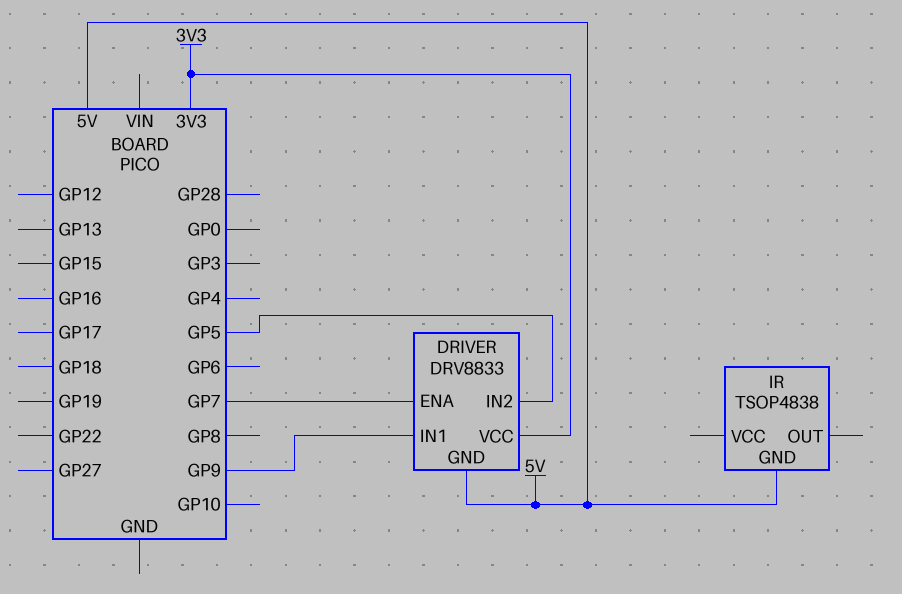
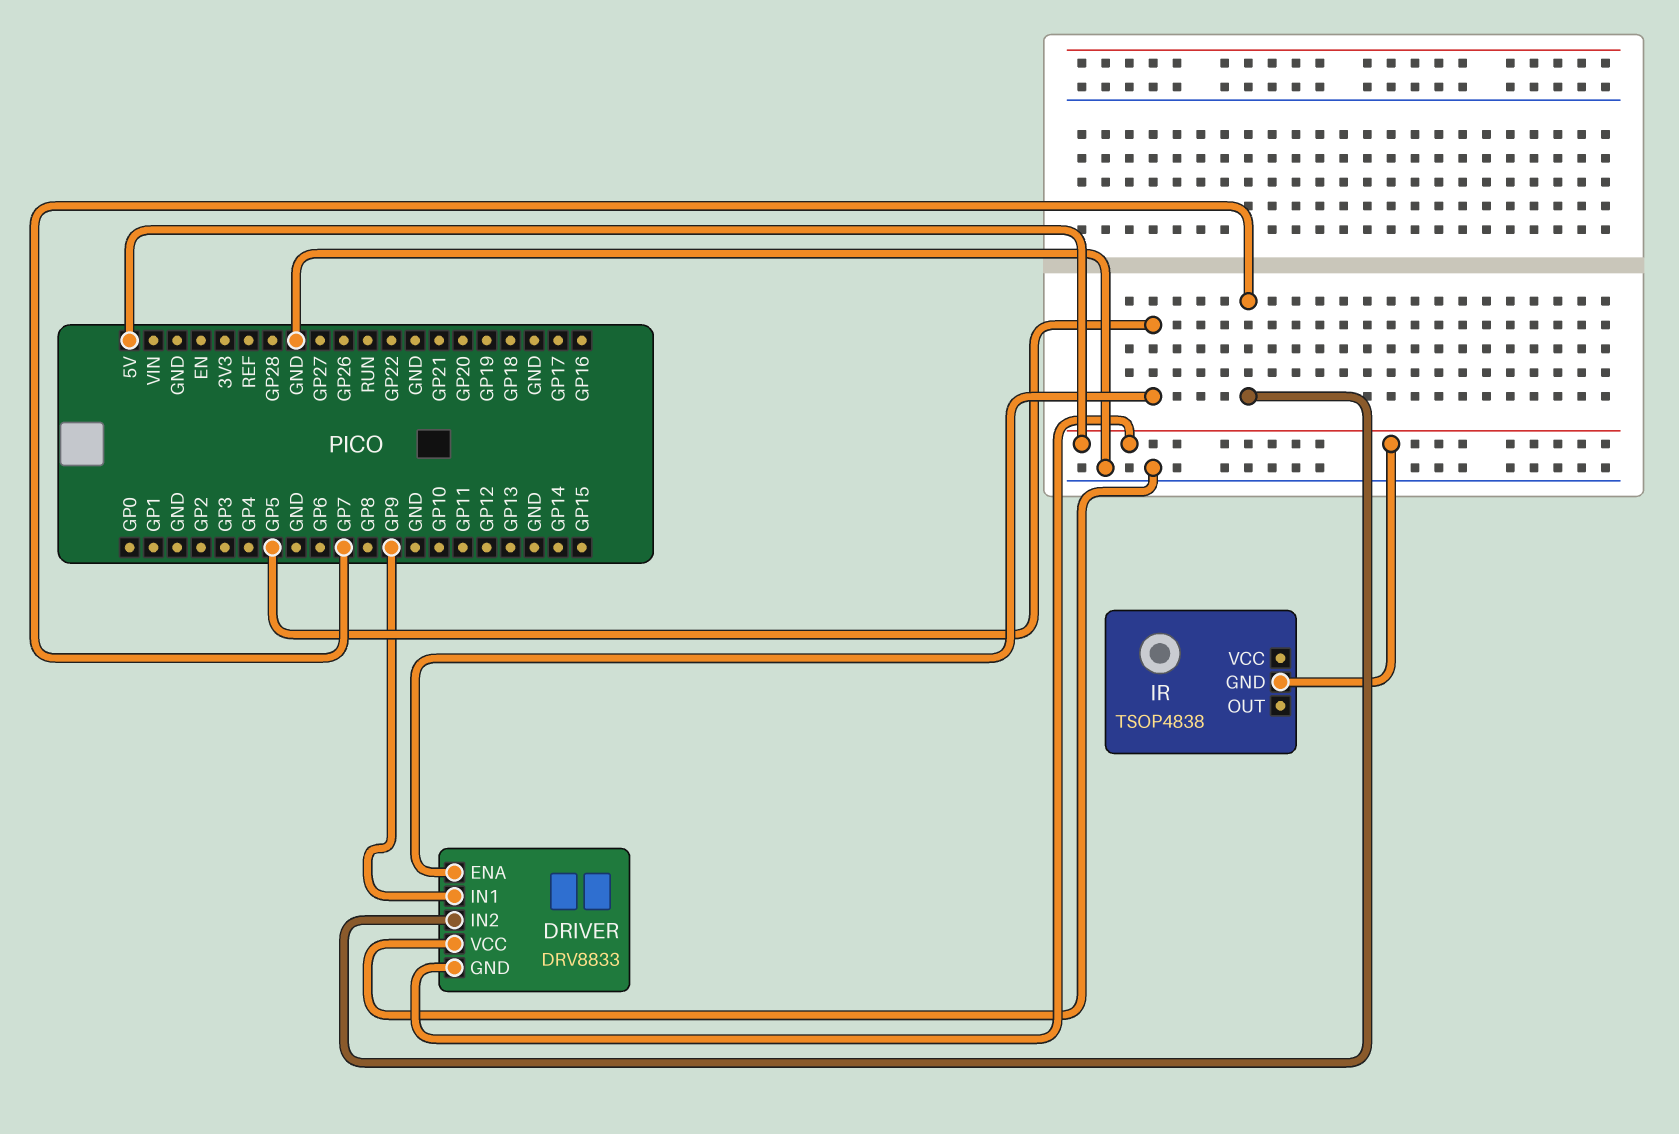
DRIVER pin ENA: GP7 -> GP5
DRIVER pin IN2: GP5 -> GP7
DRIVER pin VCC: 3V3 -> GND

